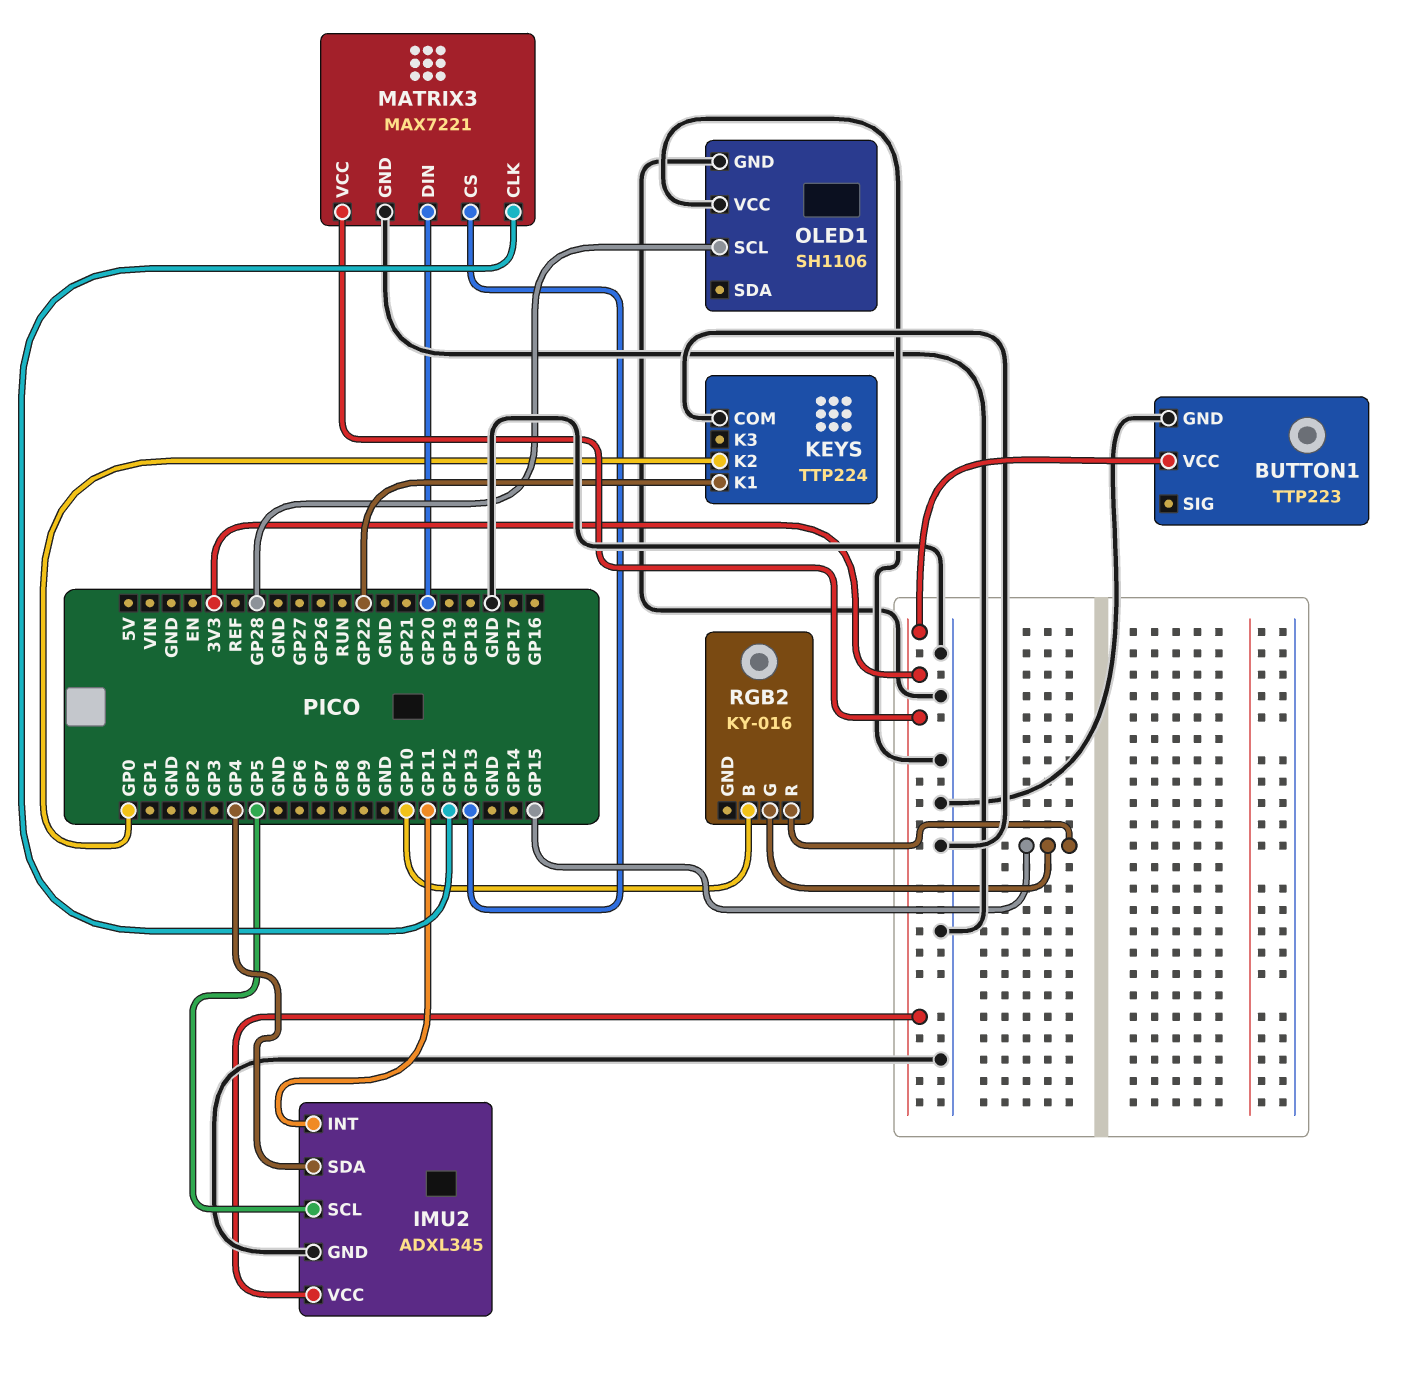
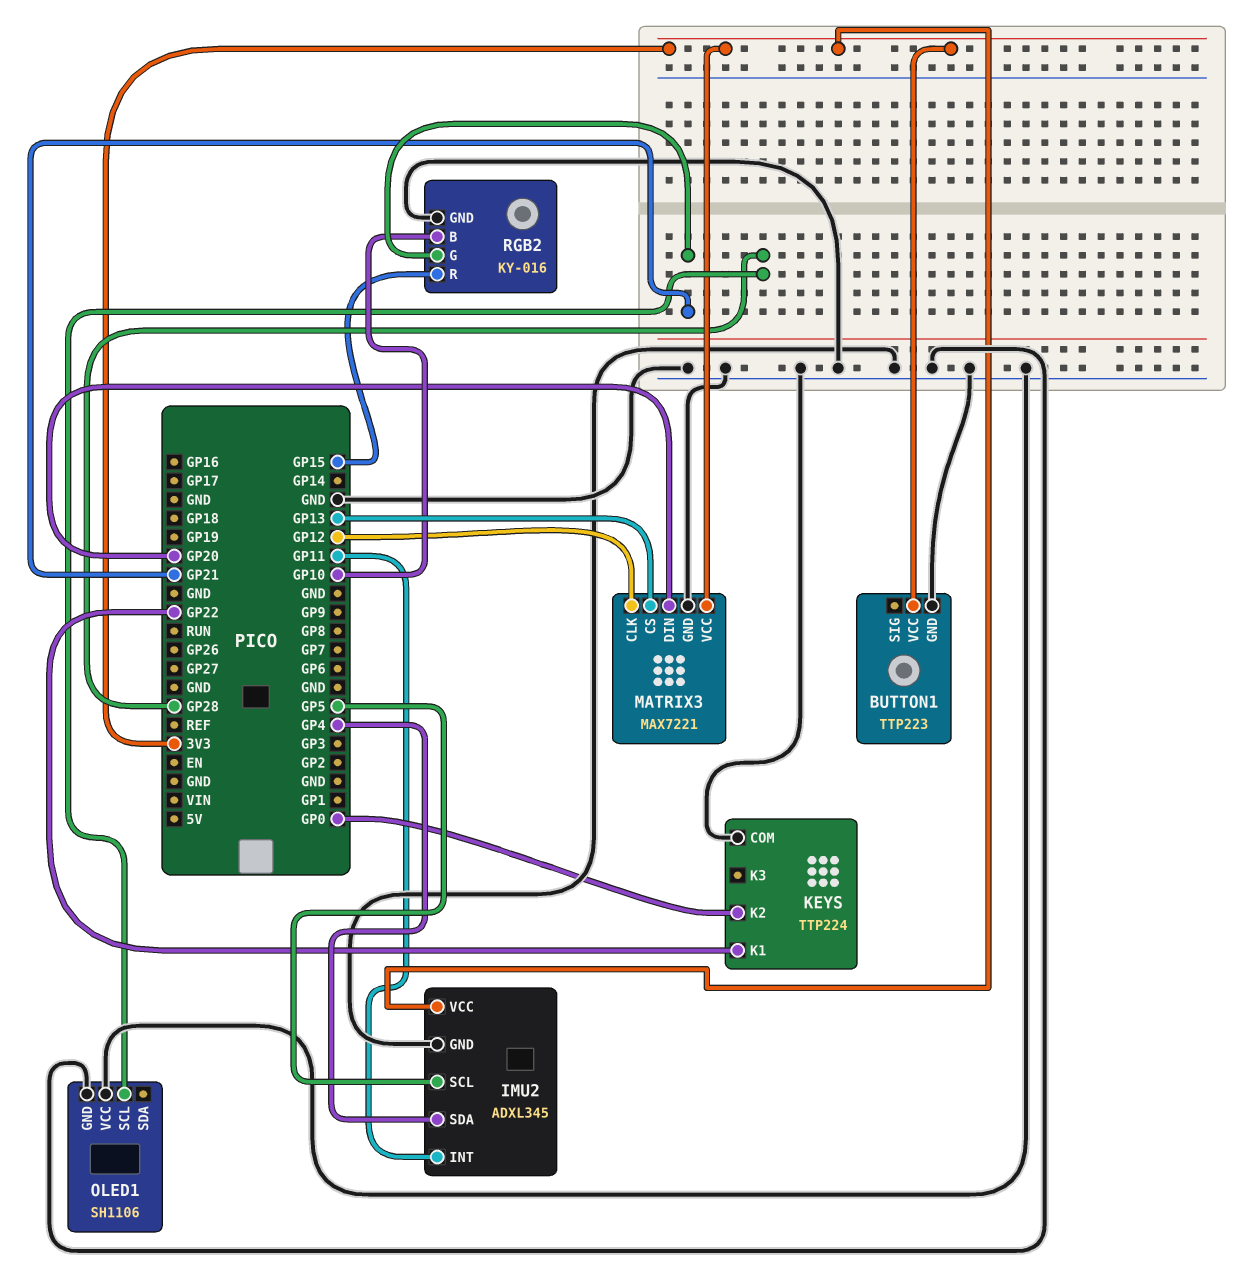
RGB2 pin G: GP15 -> GP21
RGB2 pin GND: none -> GND

